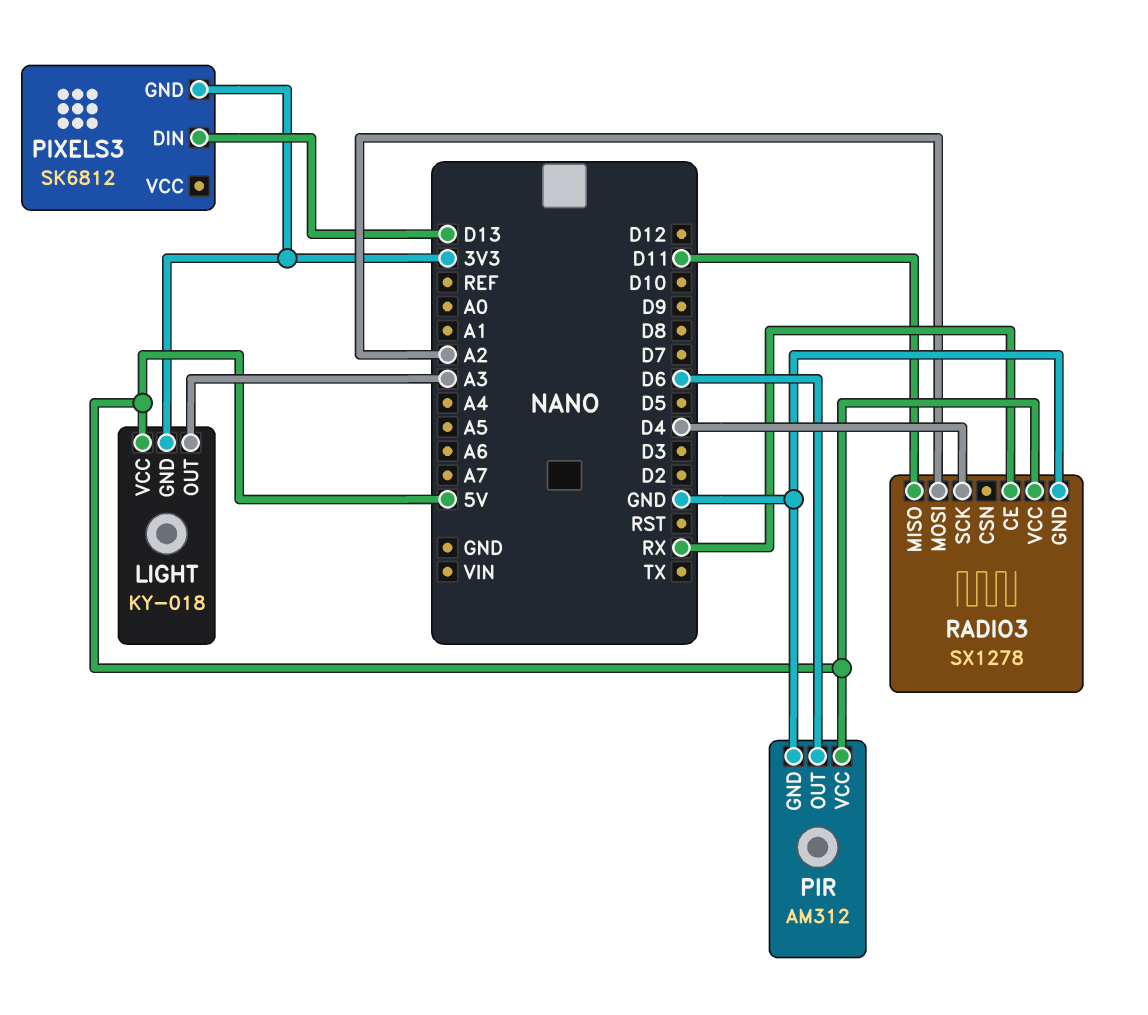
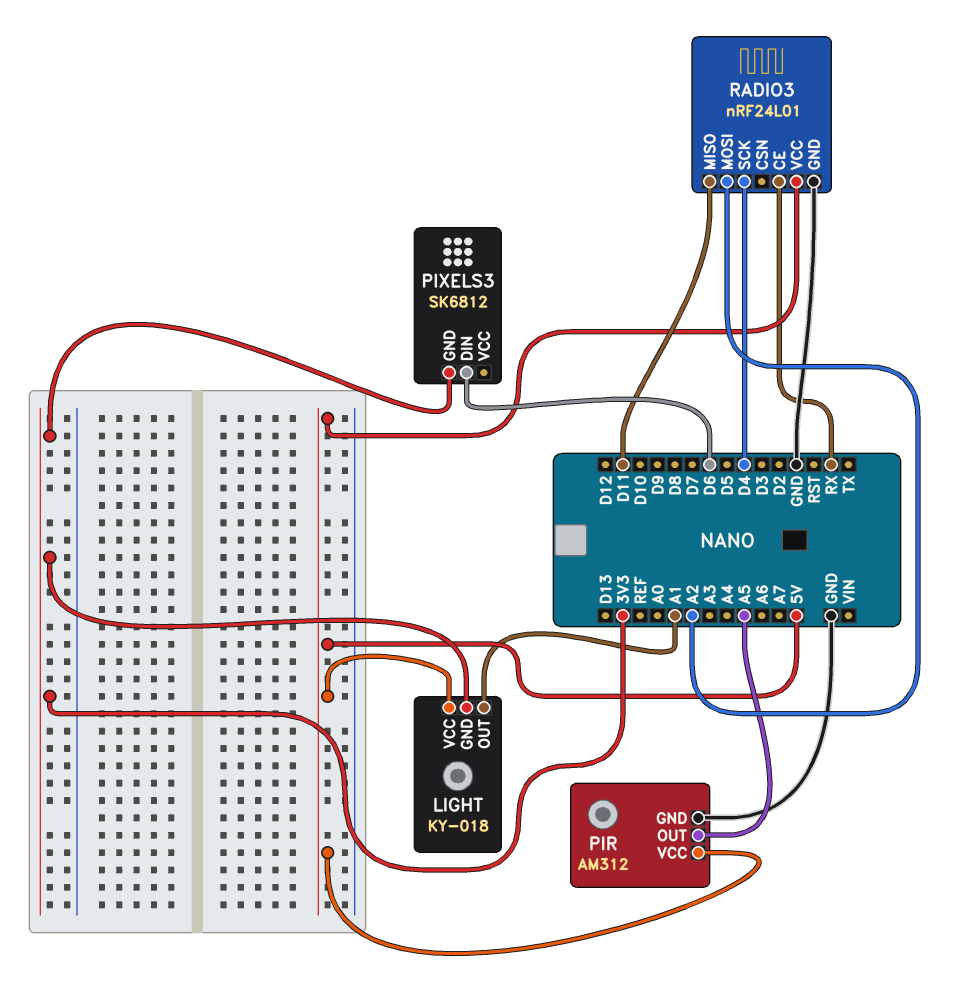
LIGHT pin OUT: A3 -> A1
PIR pin OUT: D6 -> A5
PIXELS3 pin DIN: D13 -> D6
RADIO3: SX1278 -> nRF24L01

